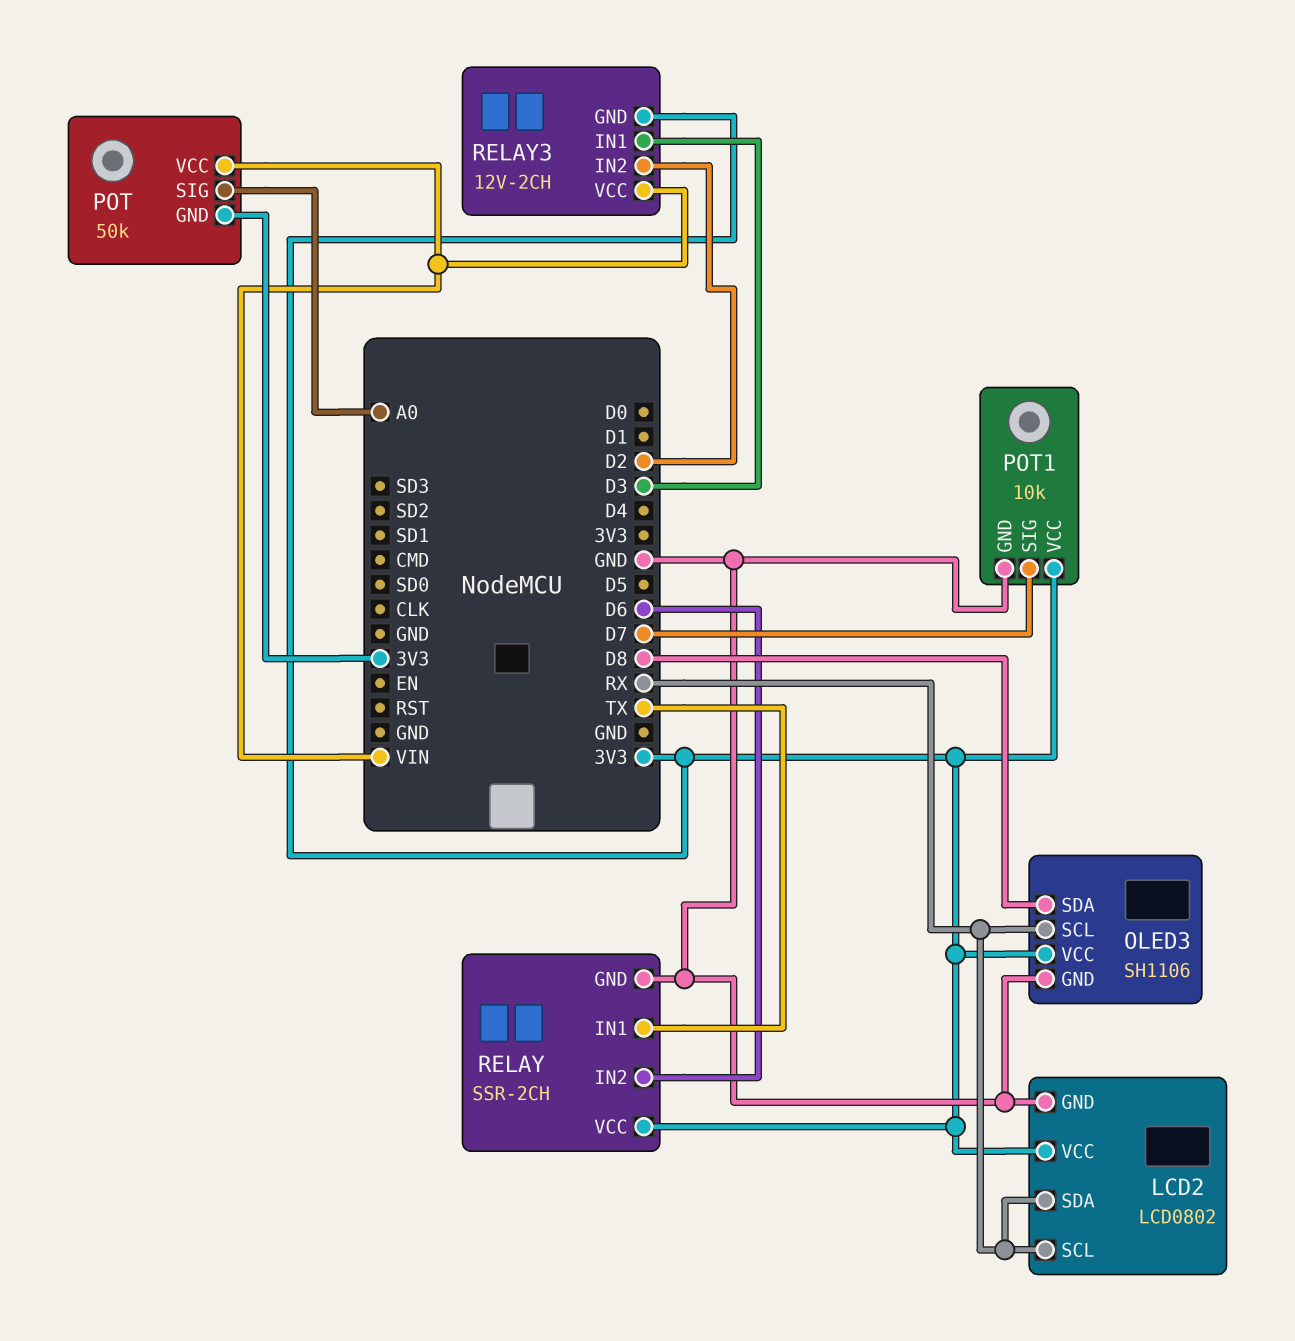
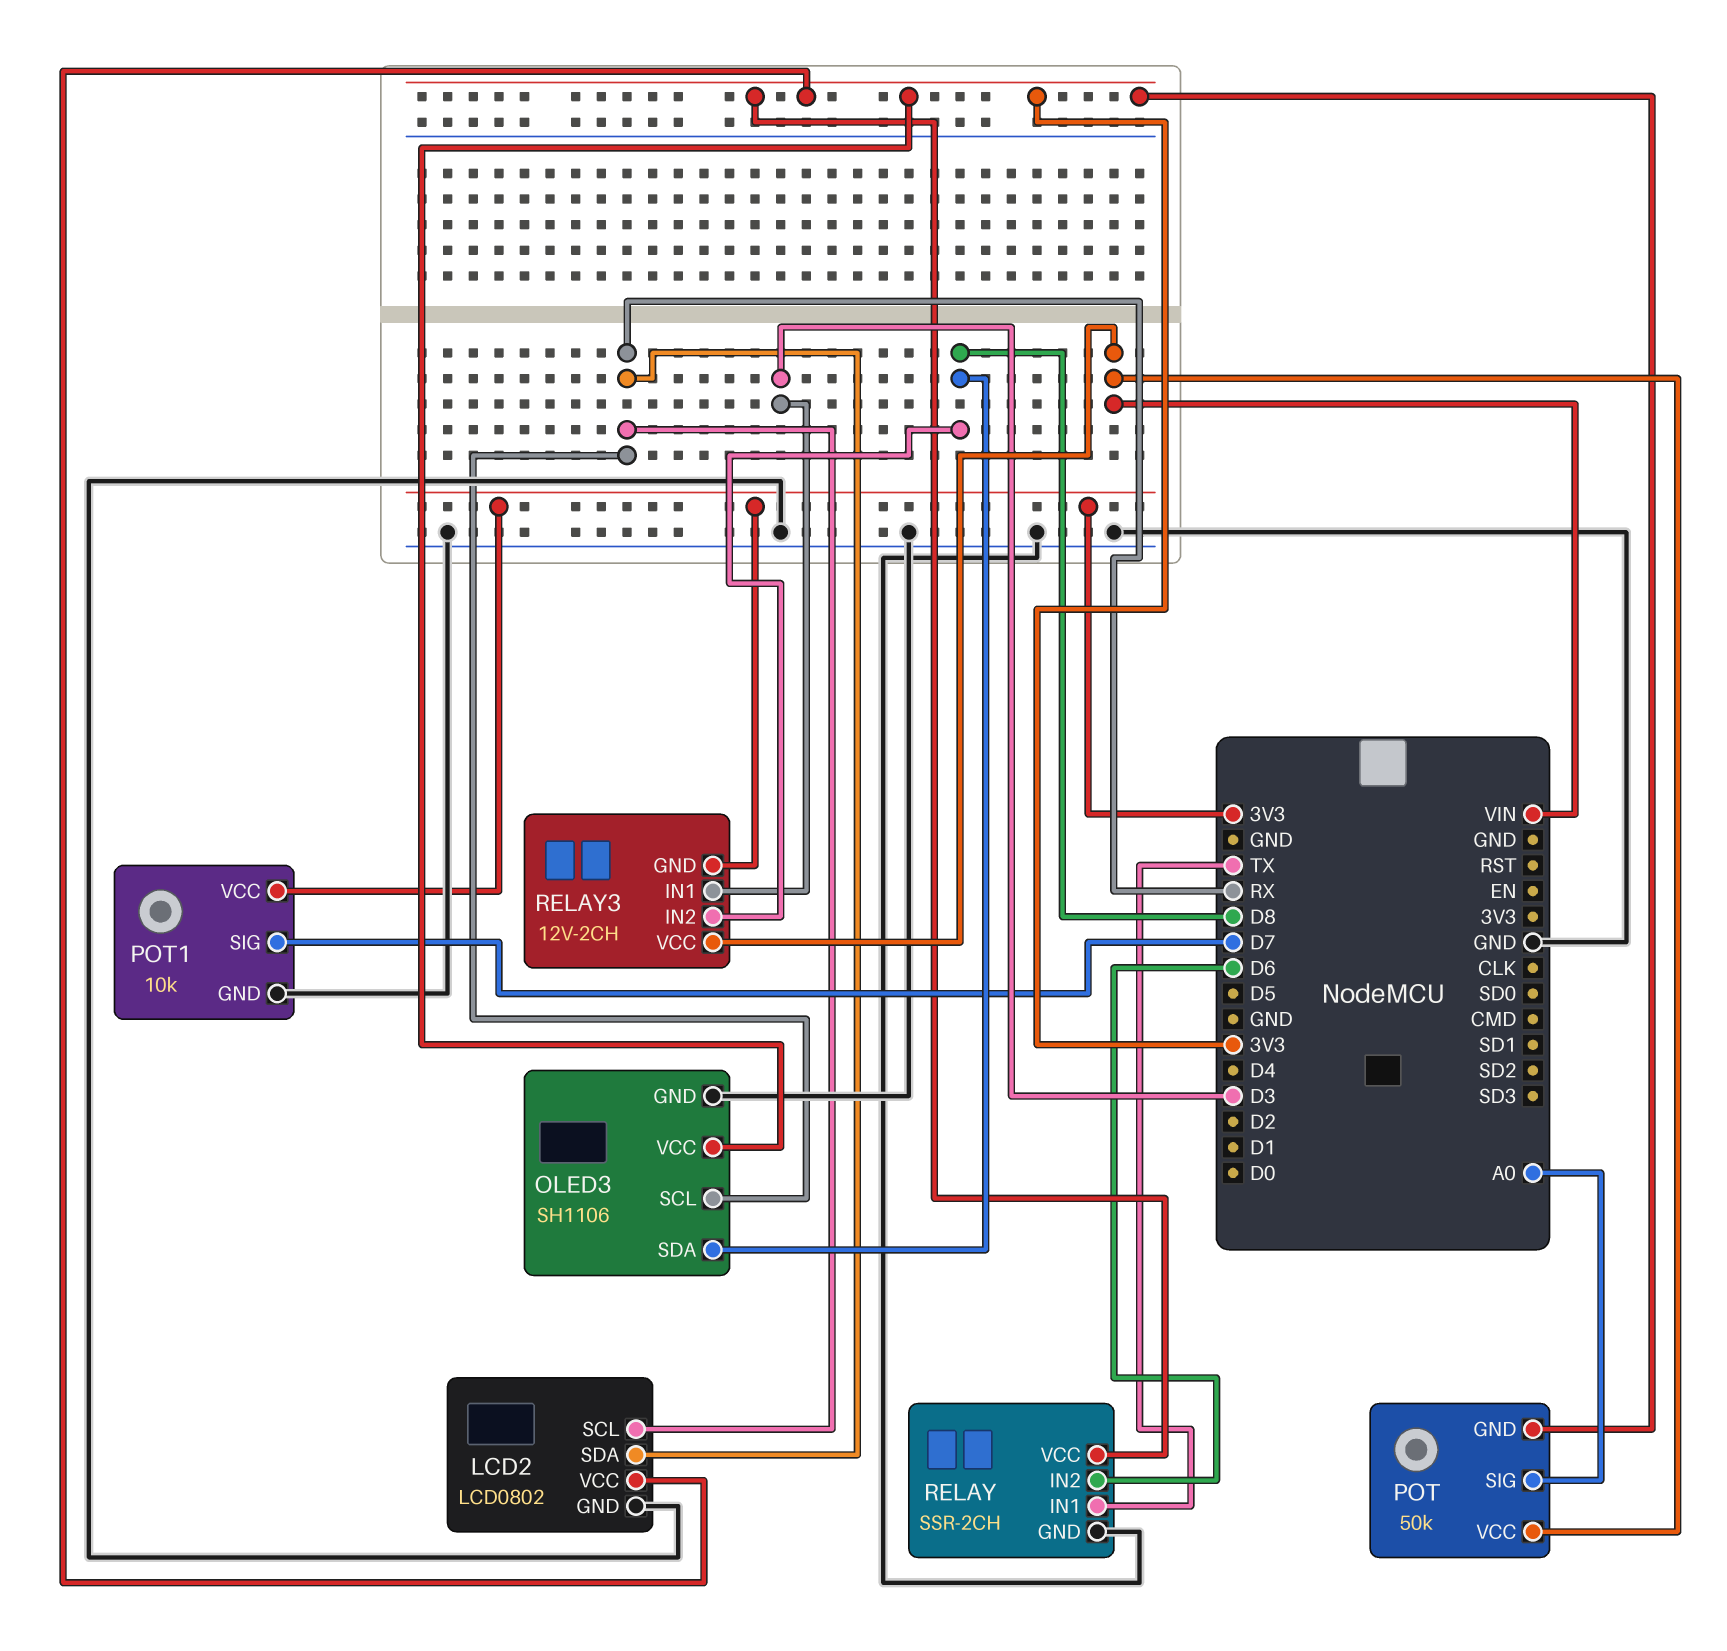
RELAY3 pin IN2: D2 -> D8

